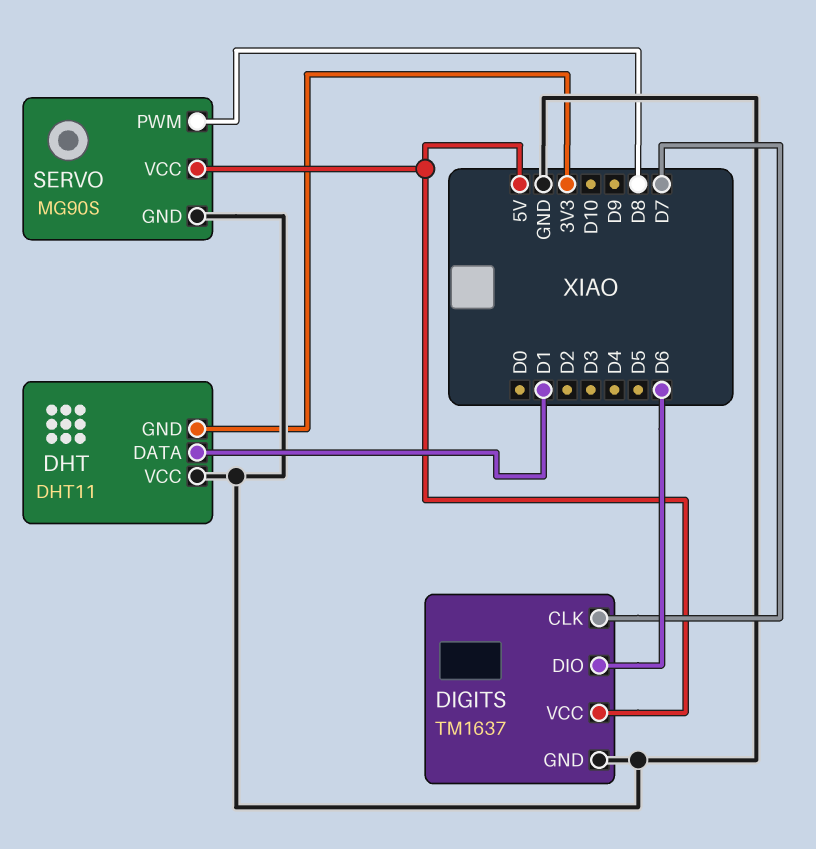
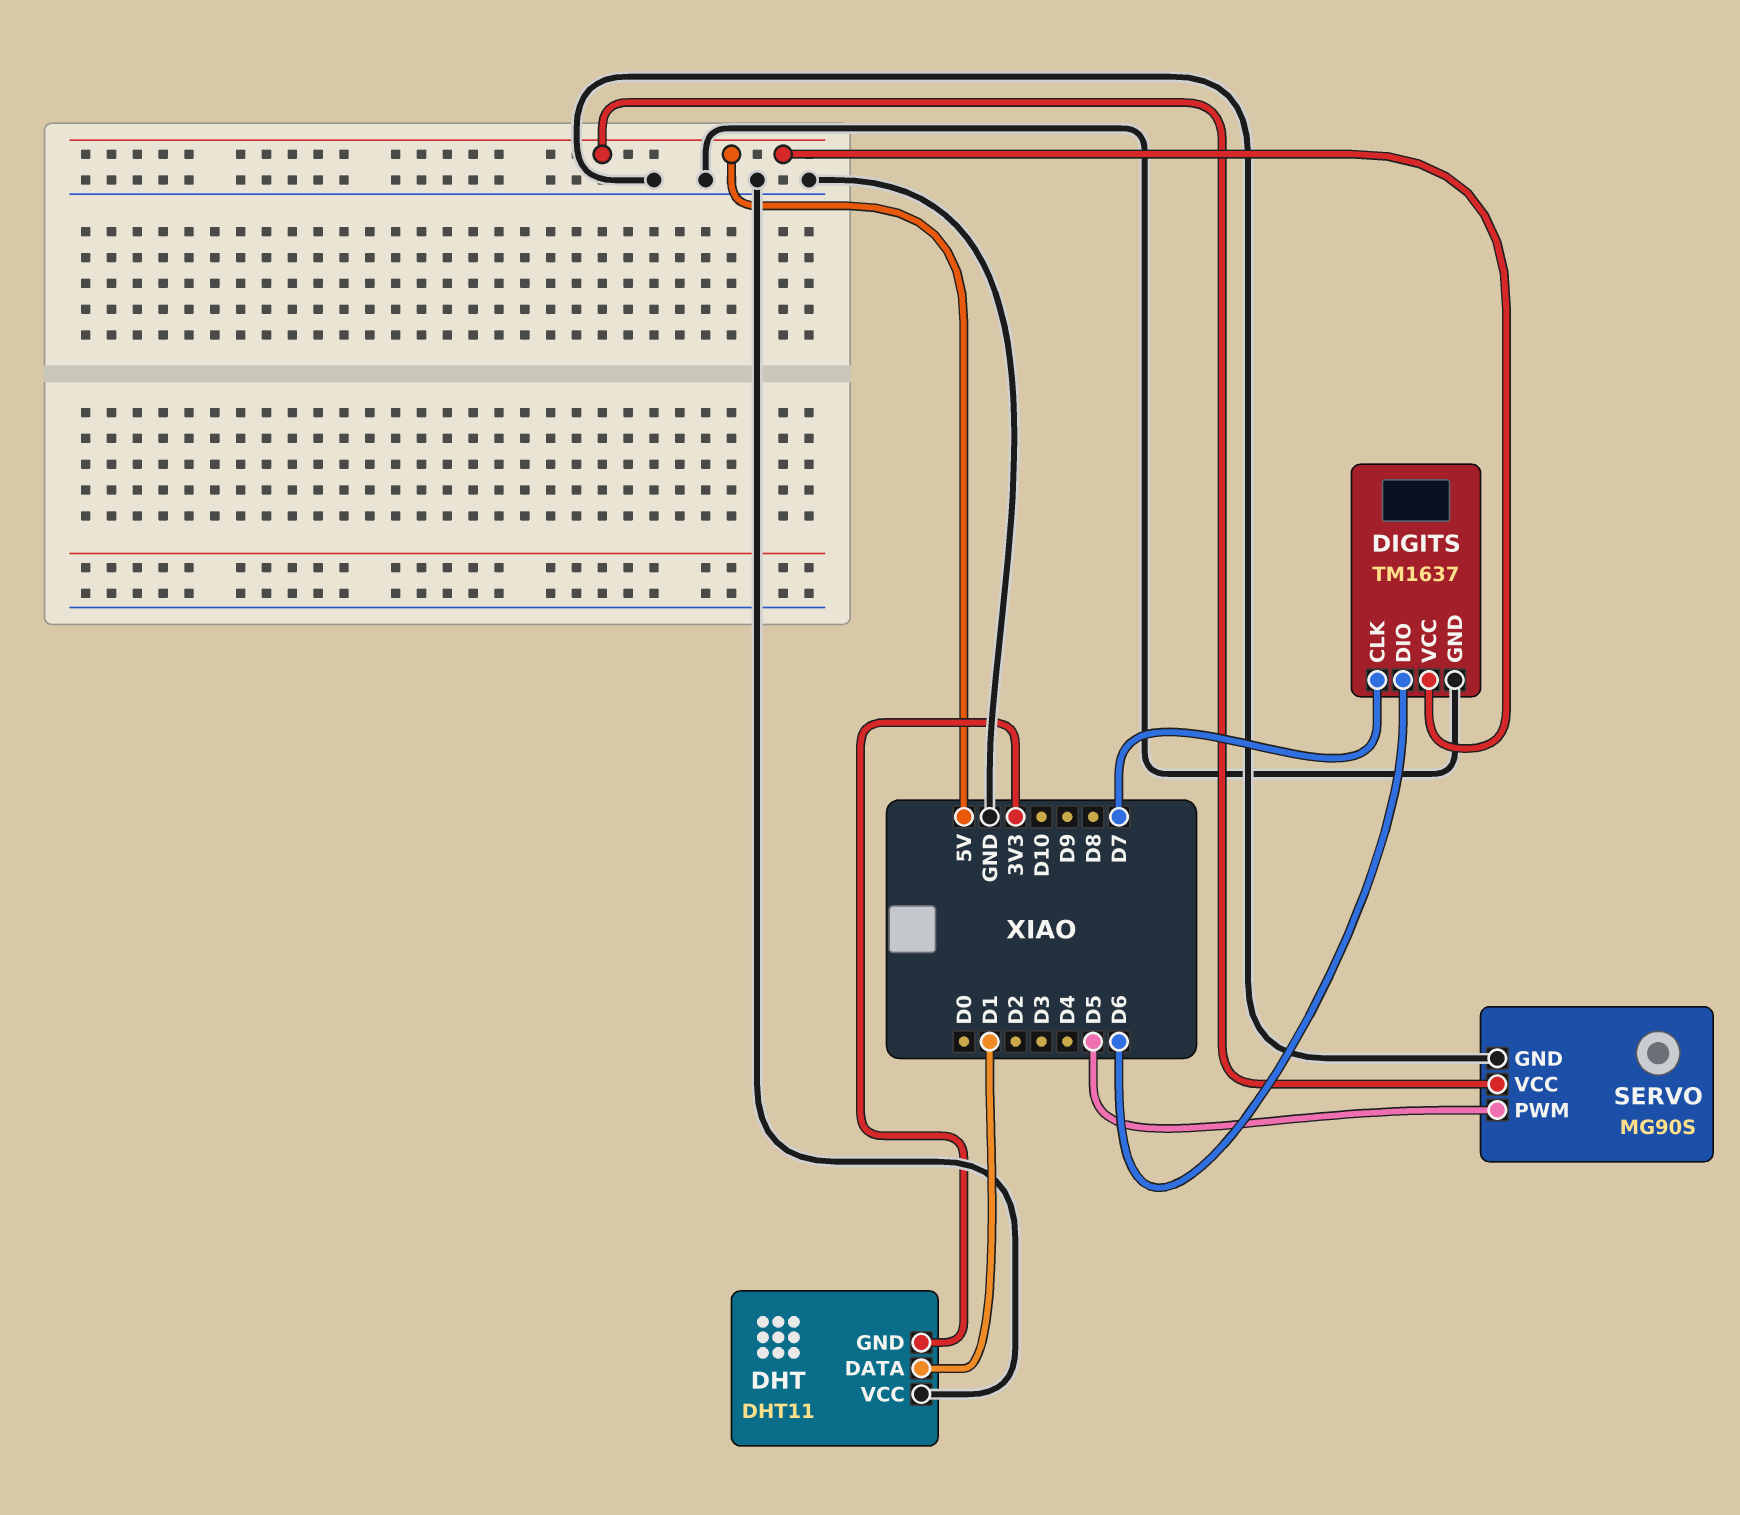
SERVO pin PWM: D8 -> D5

